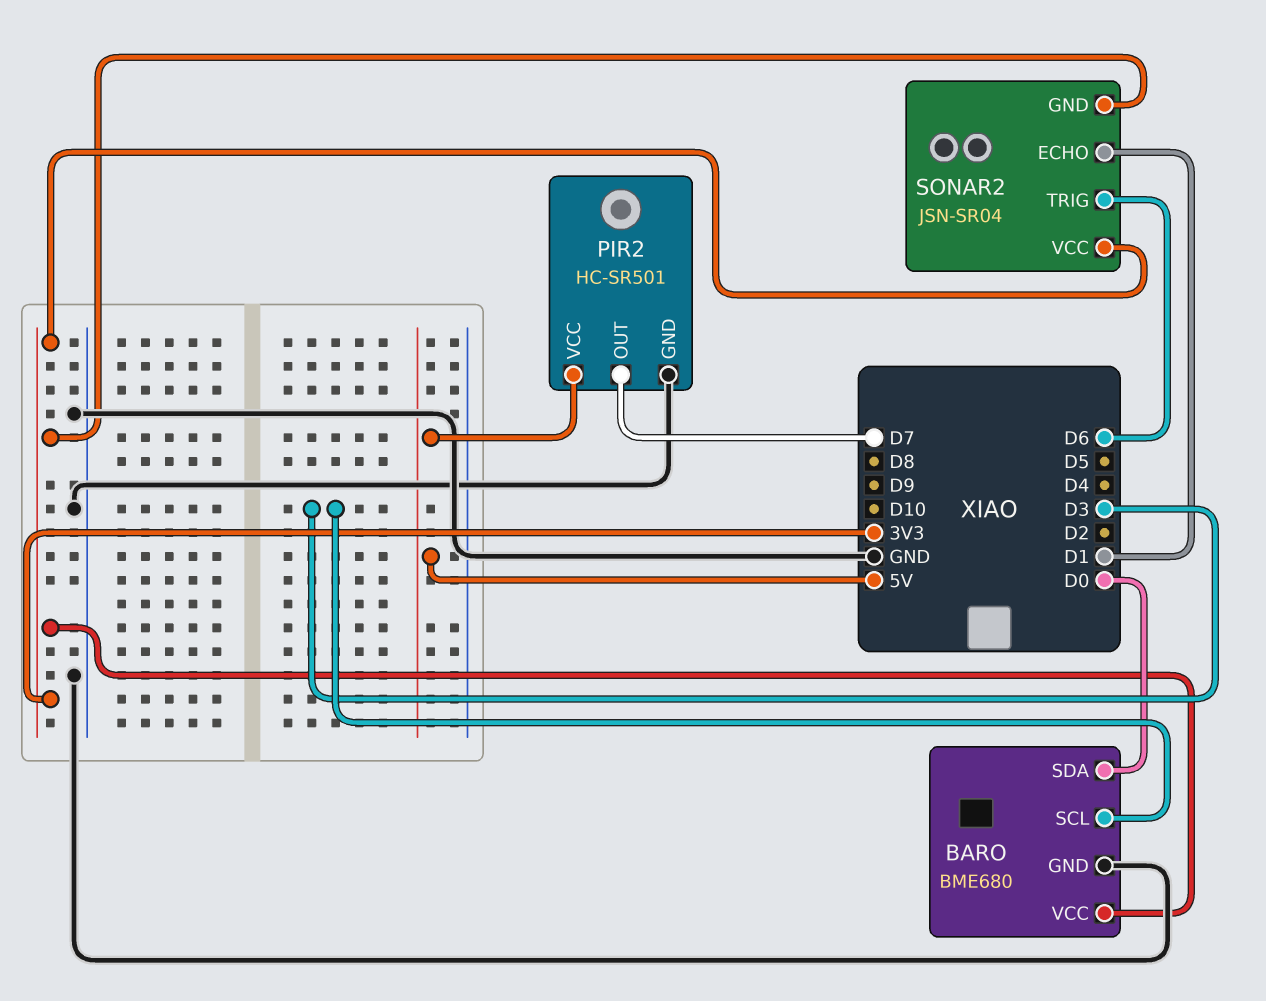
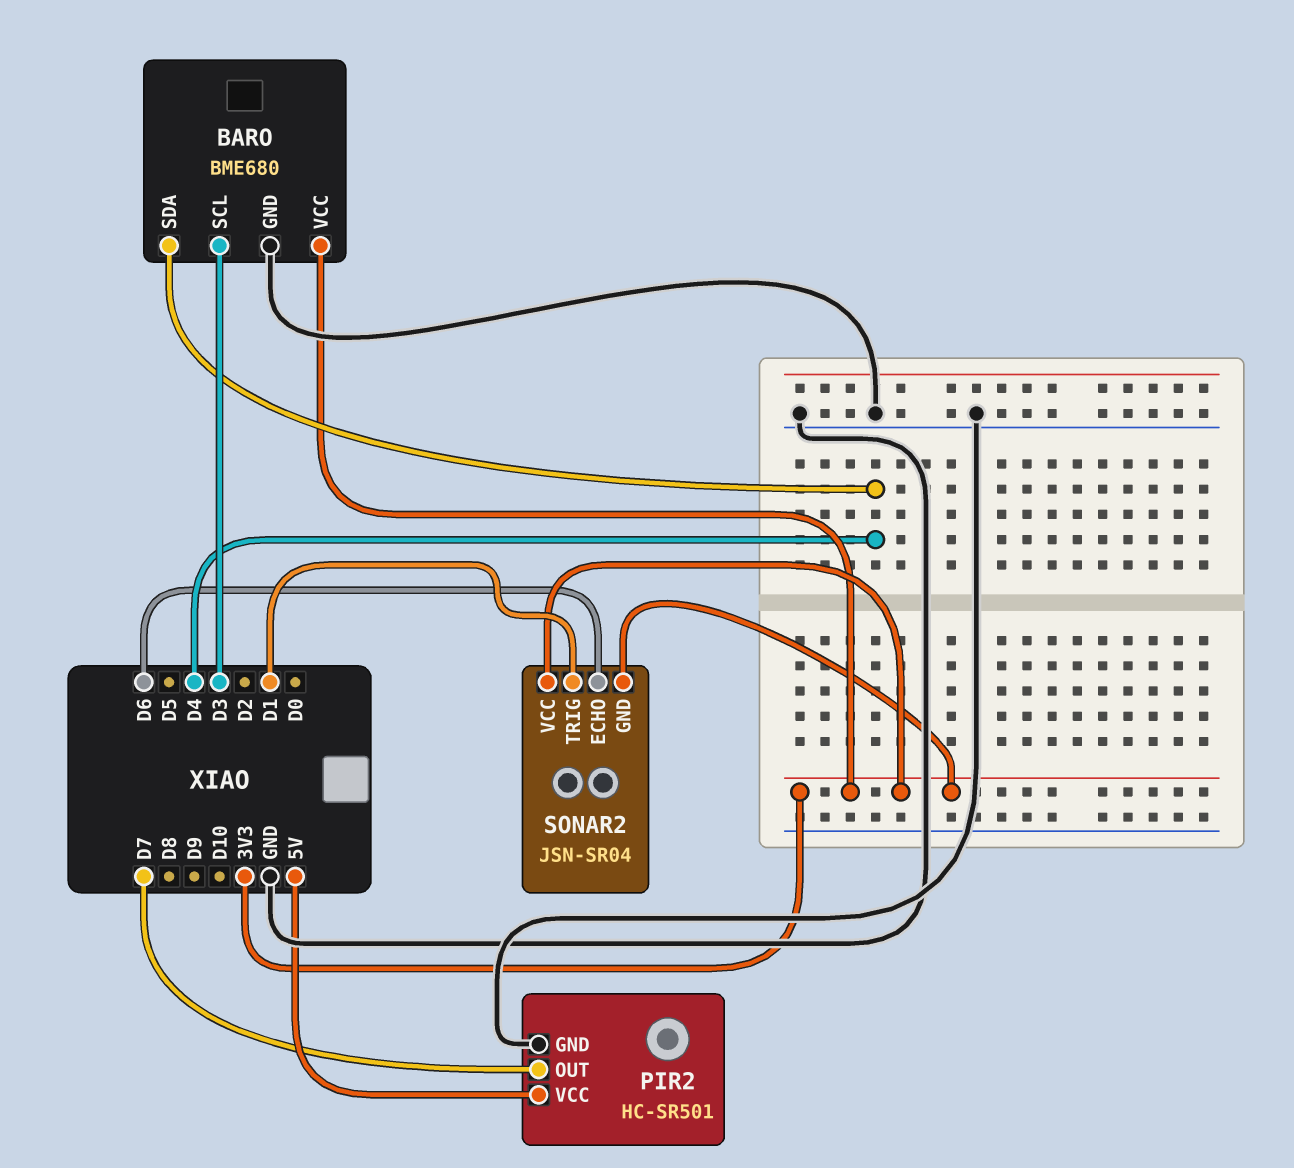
BARO pin SDA: D0 -> D4
SONAR2 pin ECHO: D1 -> D6
SONAR2 pin TRIG: D6 -> D1

